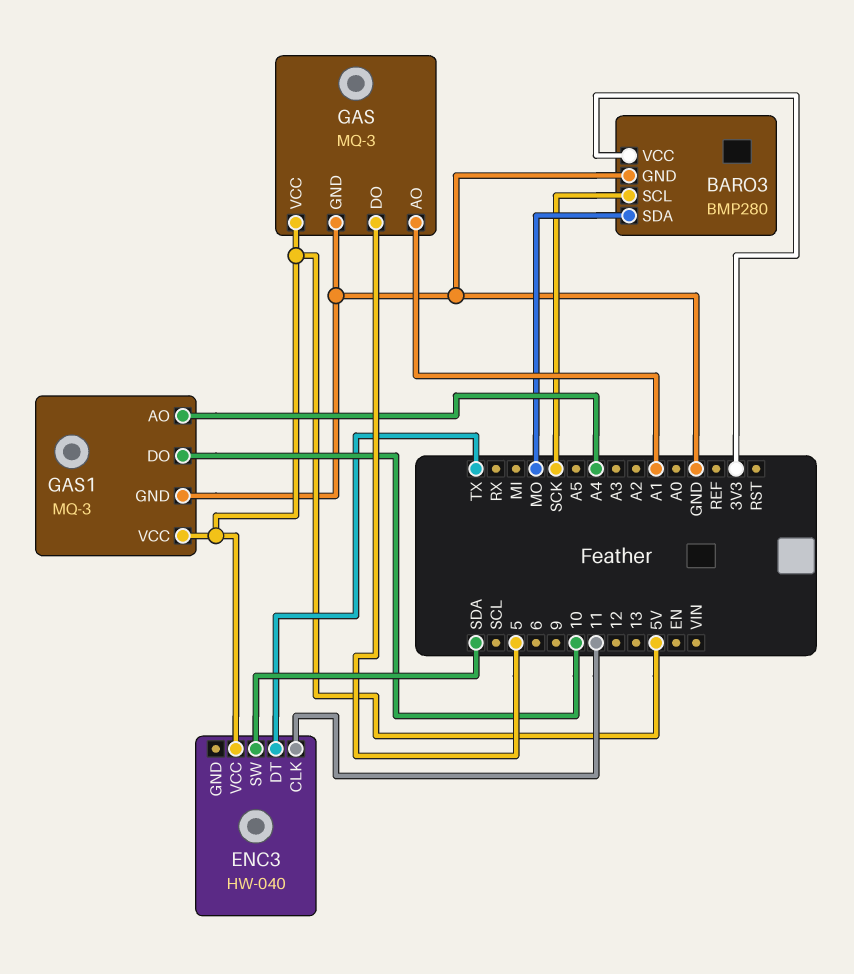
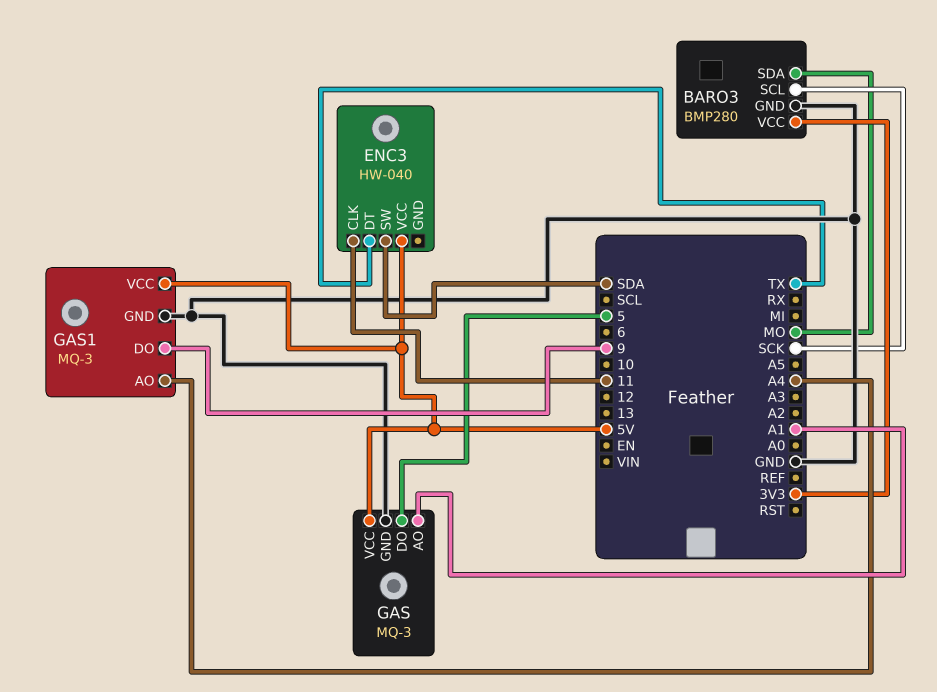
GAS1 pin DO: 10 -> 9

